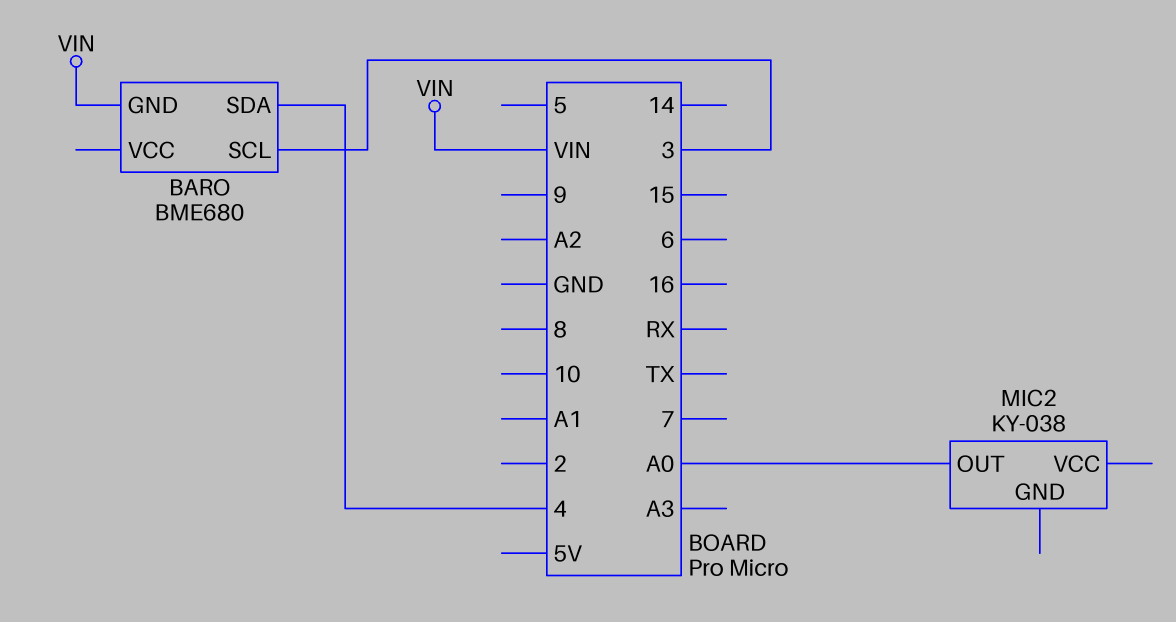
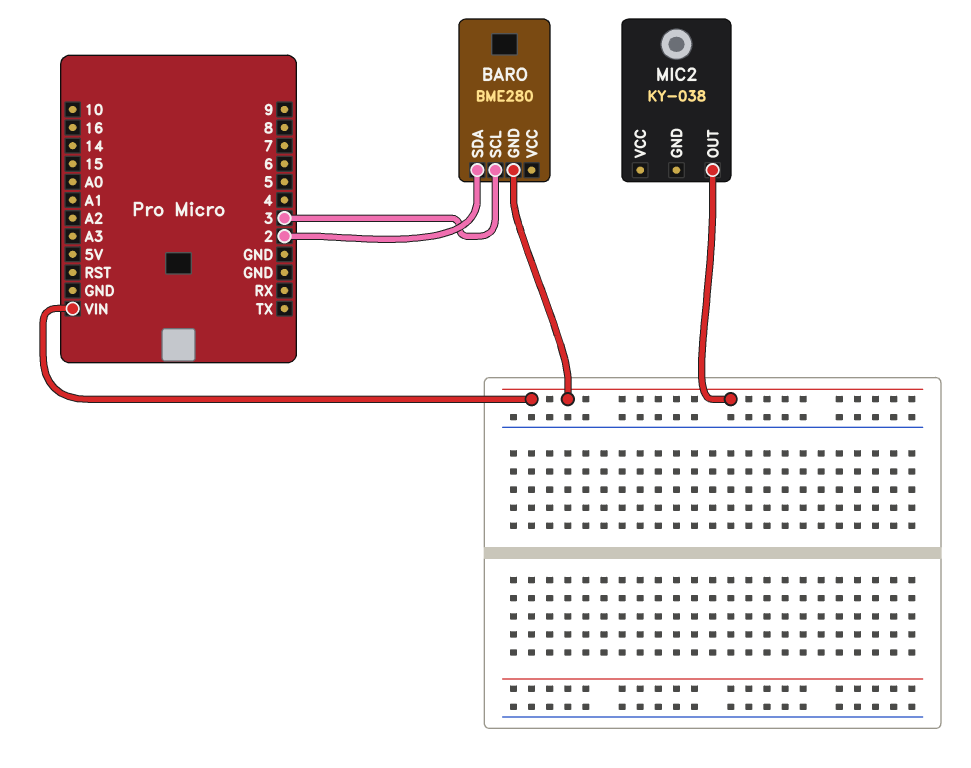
BARO: BME680 -> BME280
BARO pin SDA: 4 -> 2
MIC2 pin OUT: A0 -> VIN

